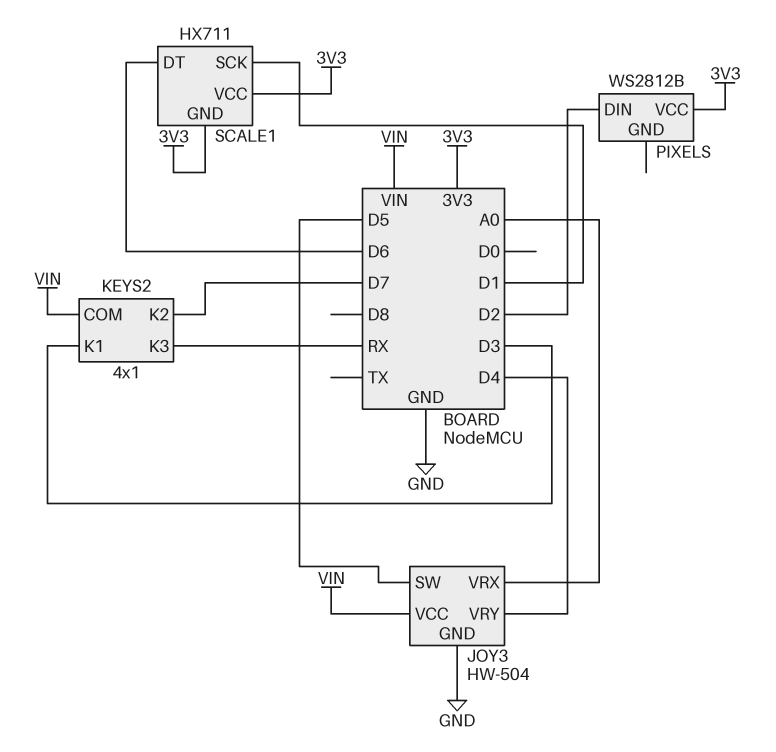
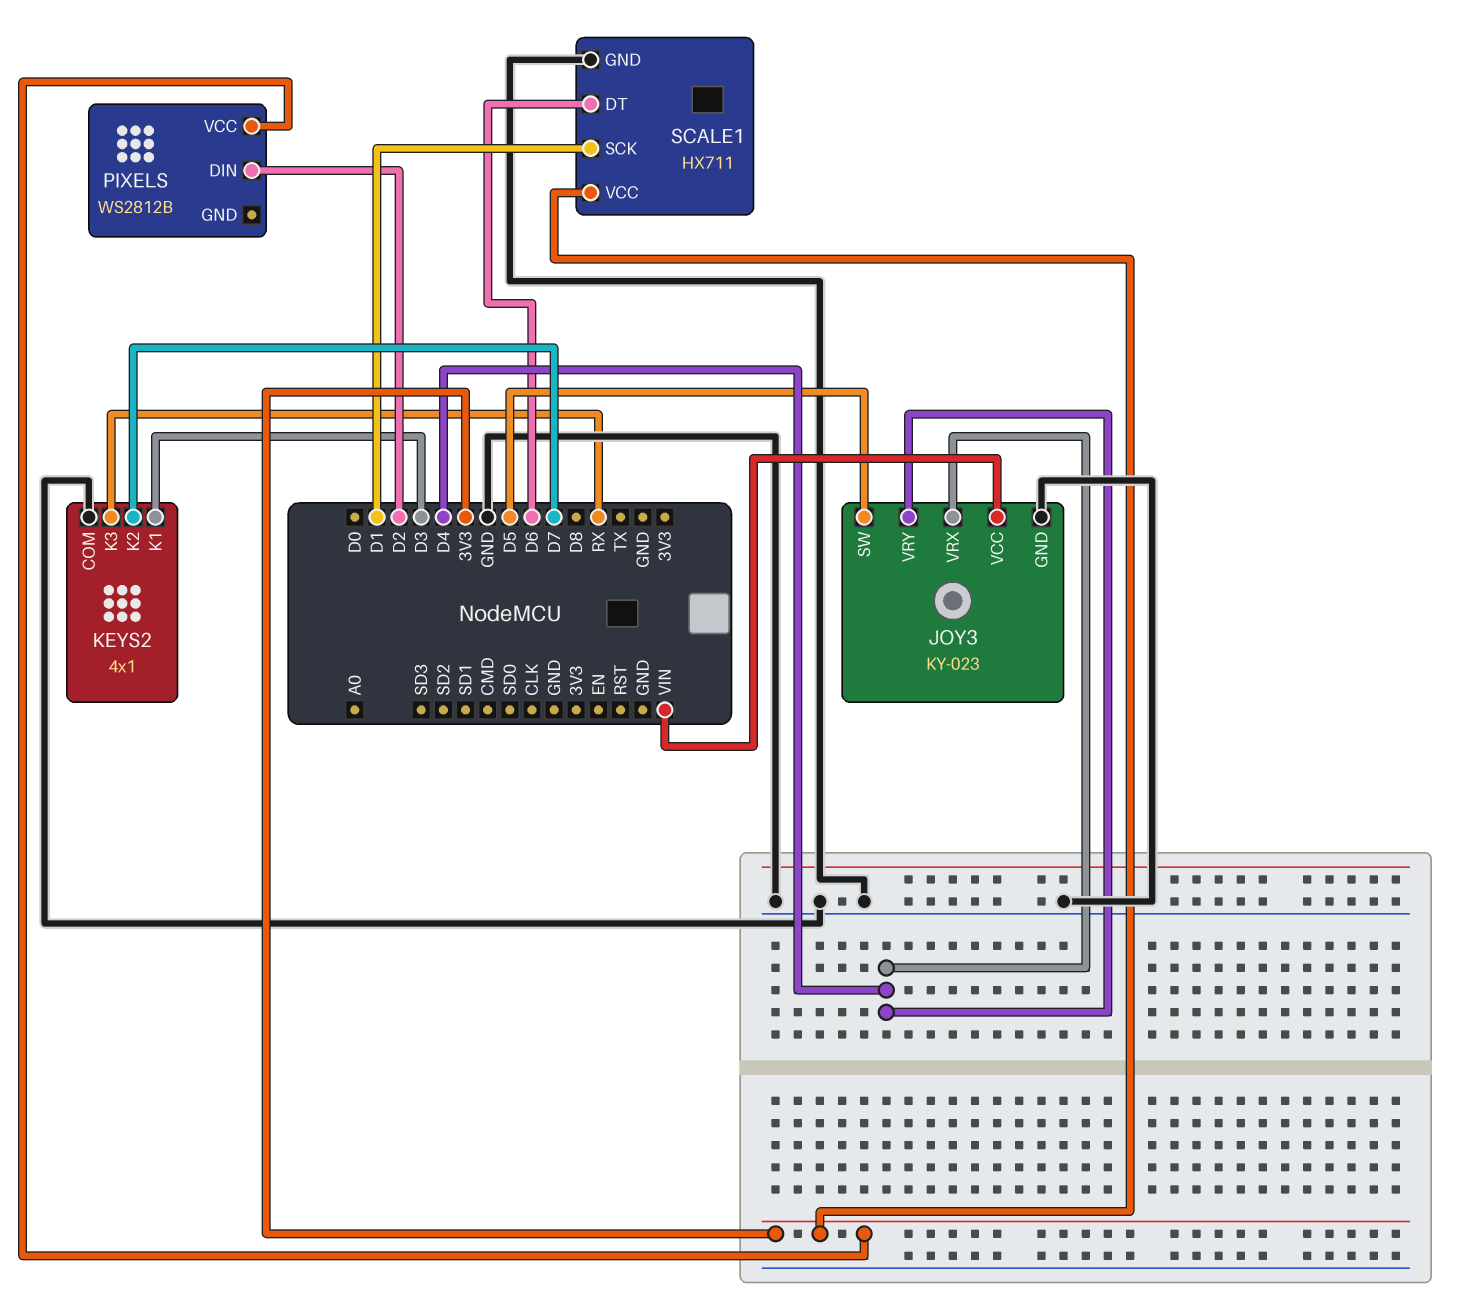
JOY3: HW-504 -> KY-023
JOY3 pin VRX: A0 -> D4
KEYS2 pin COM: VIN -> GND
SCALE1 pin GND: 3V3 -> GND

